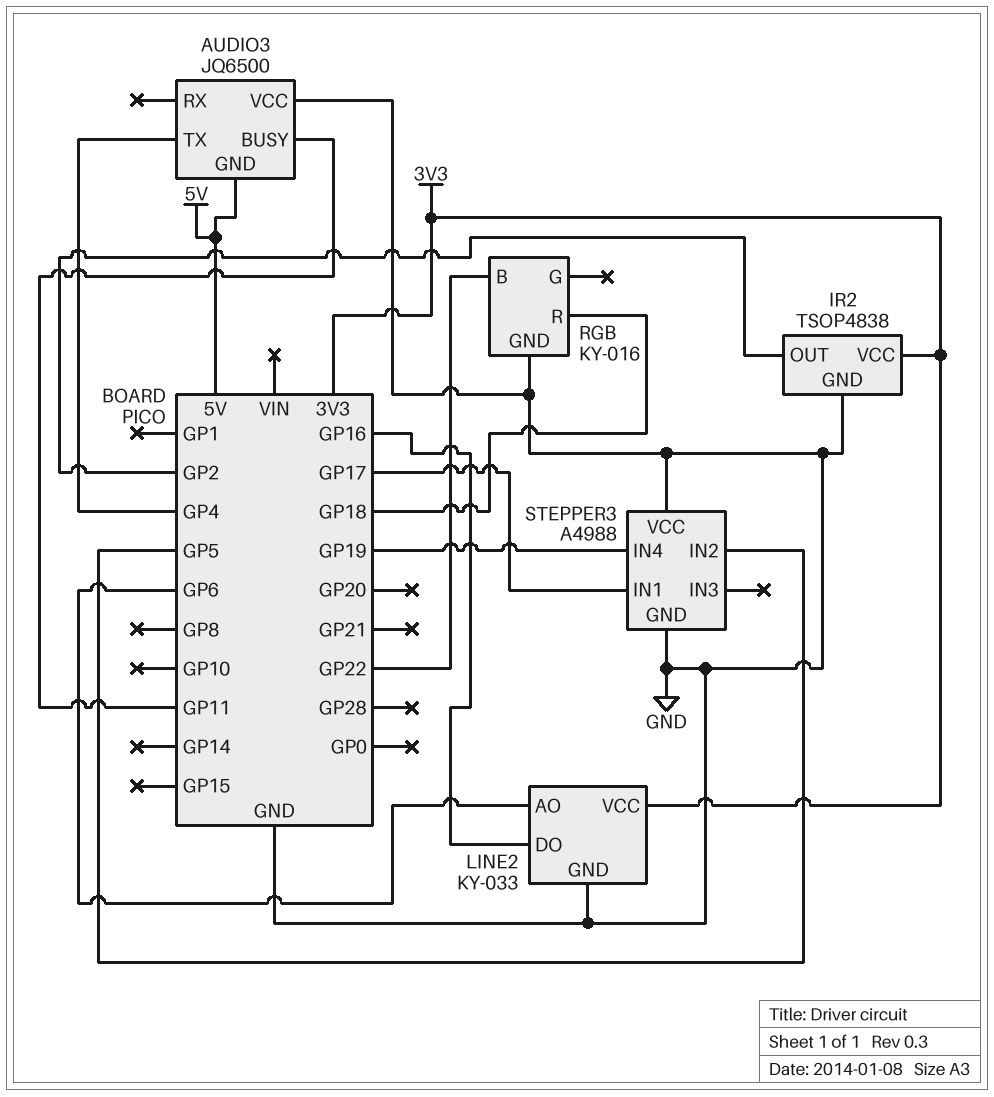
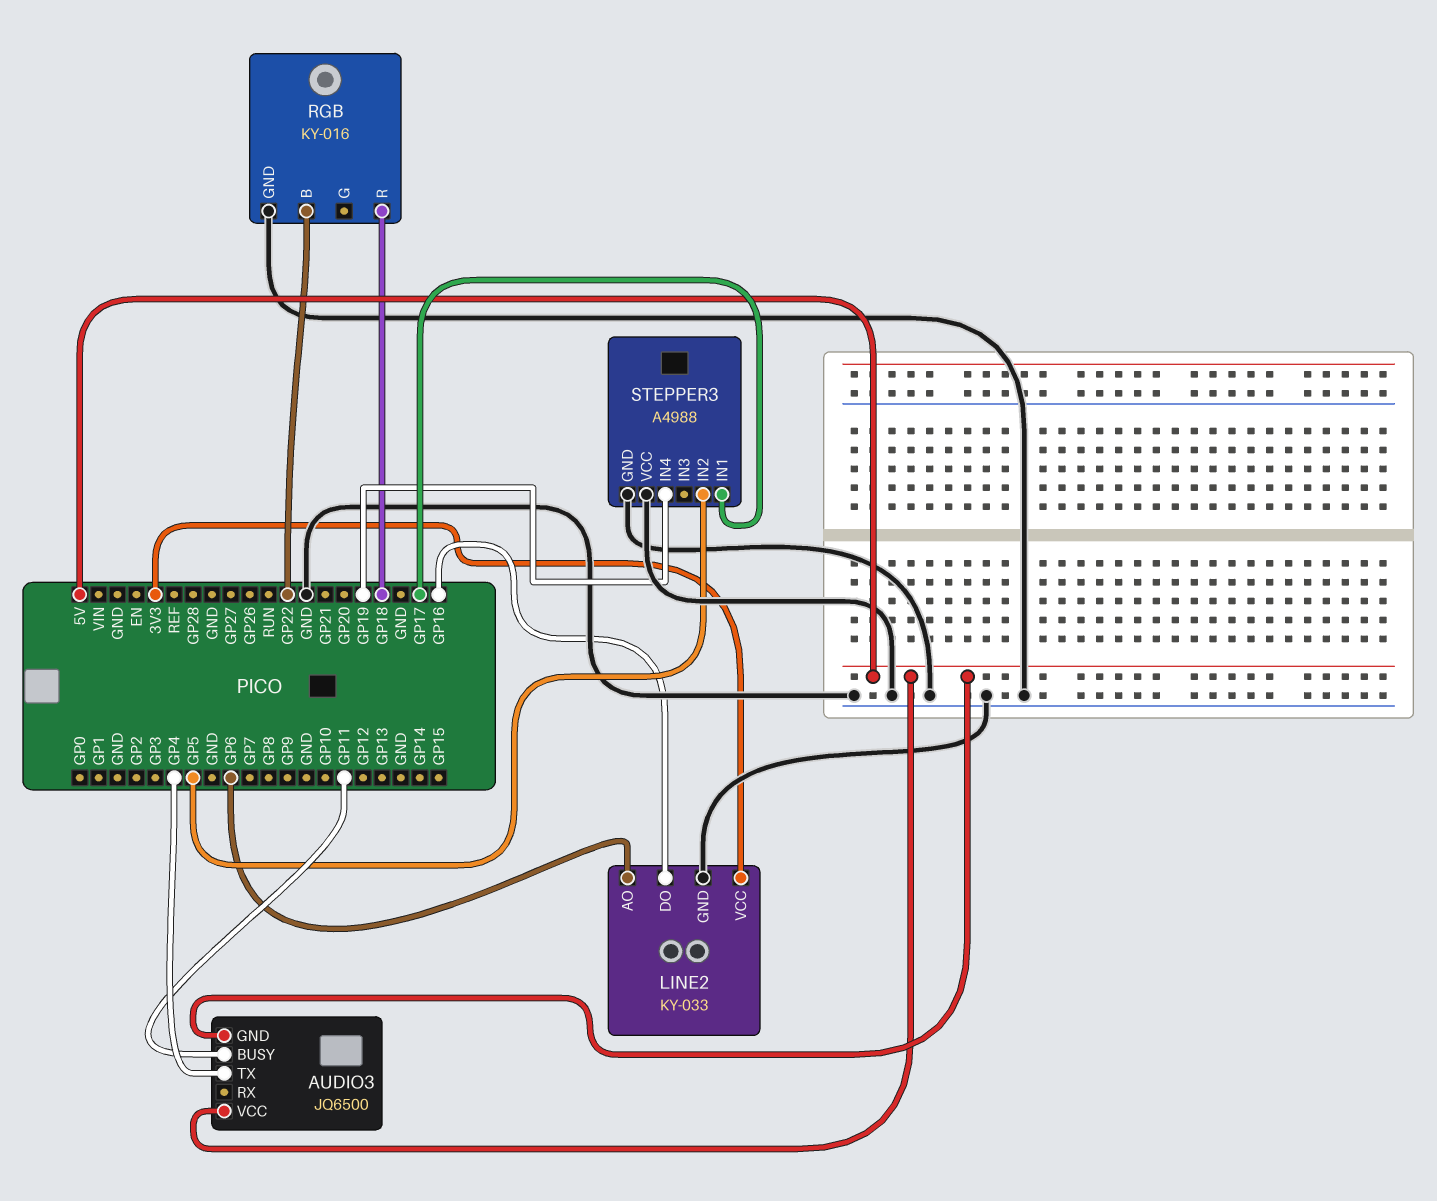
AUDIO3 pin VCC: GND -> 5V
IR2: TSOP4838 -> none
IR2 pin GND: GND -> none
IR2 pin OUT: GP2 -> none
IR2 pin VCC: 3V3 -> none

